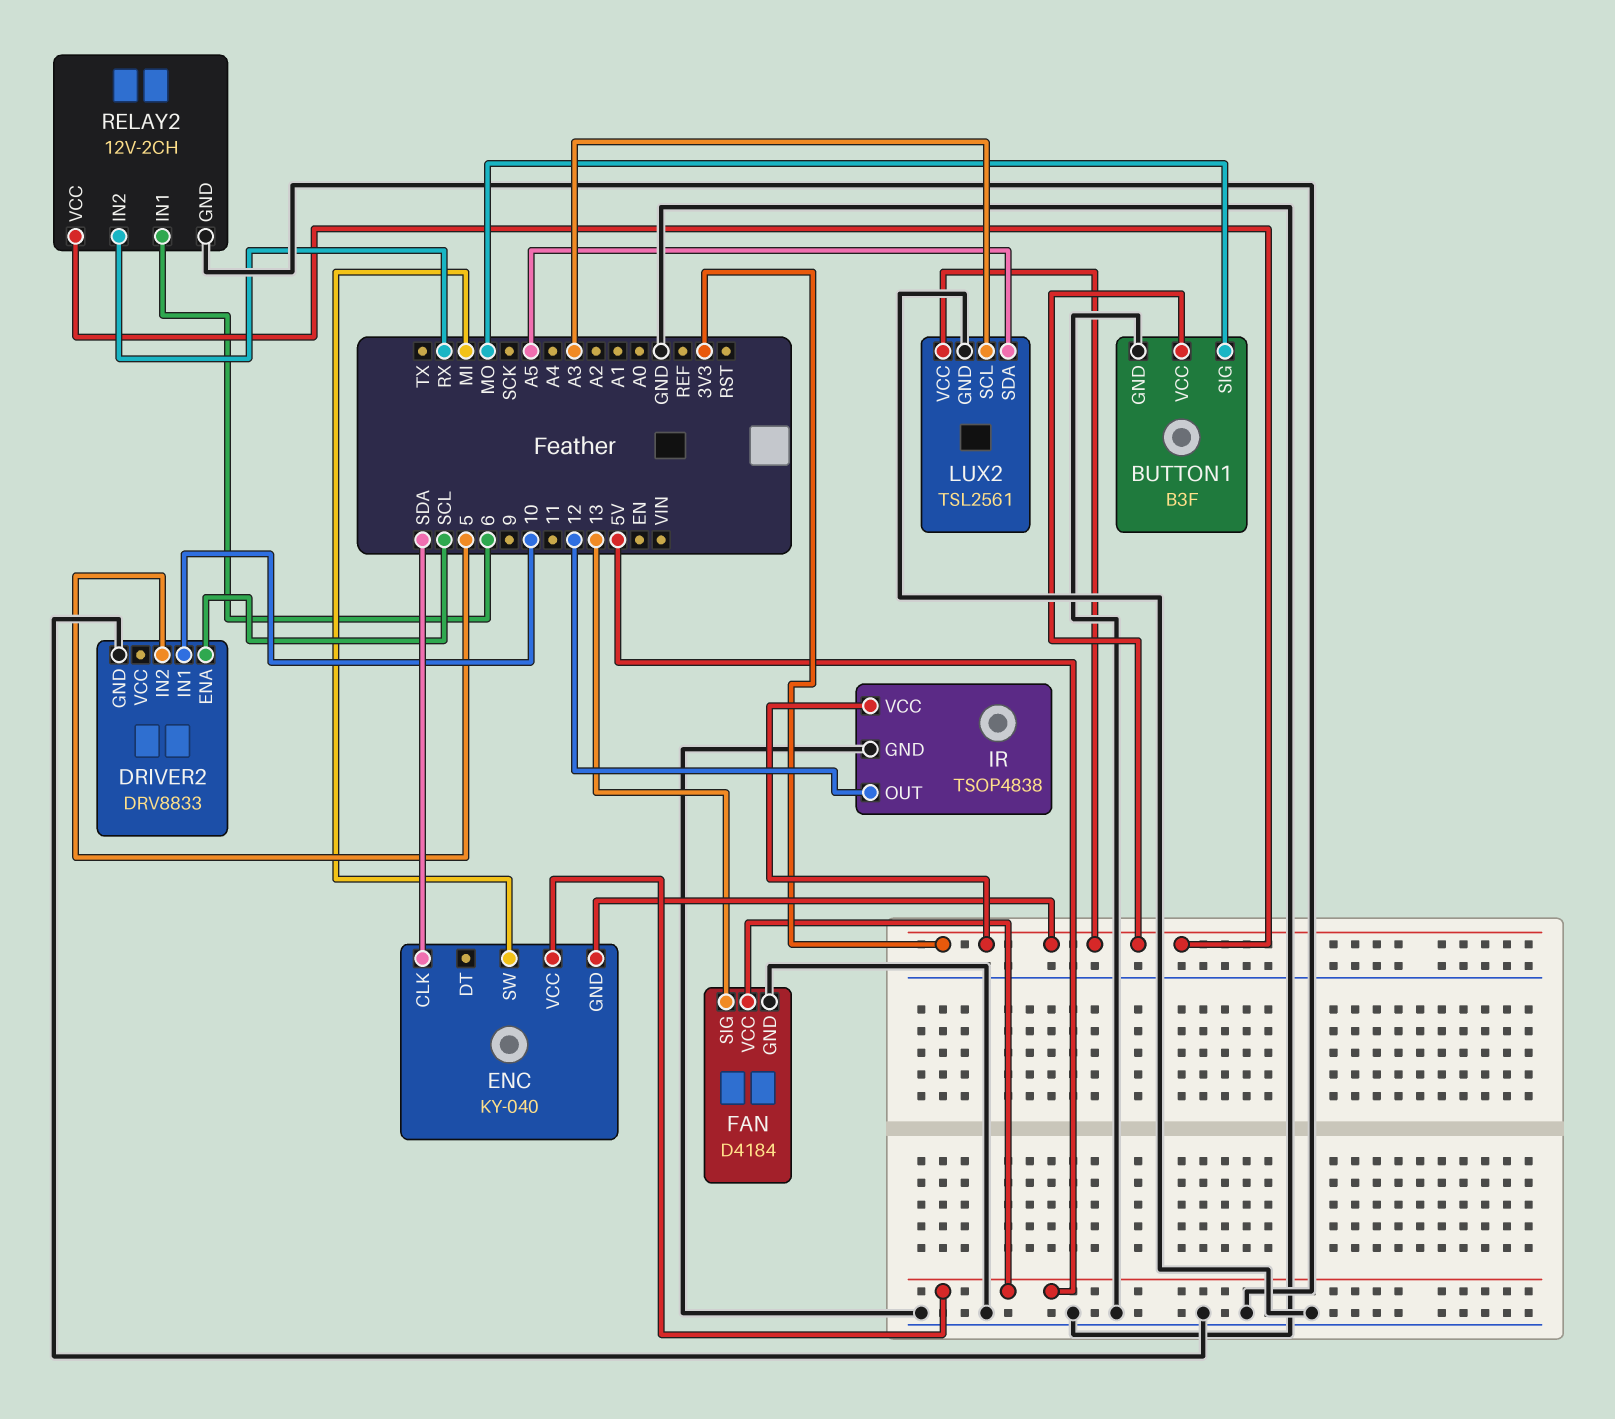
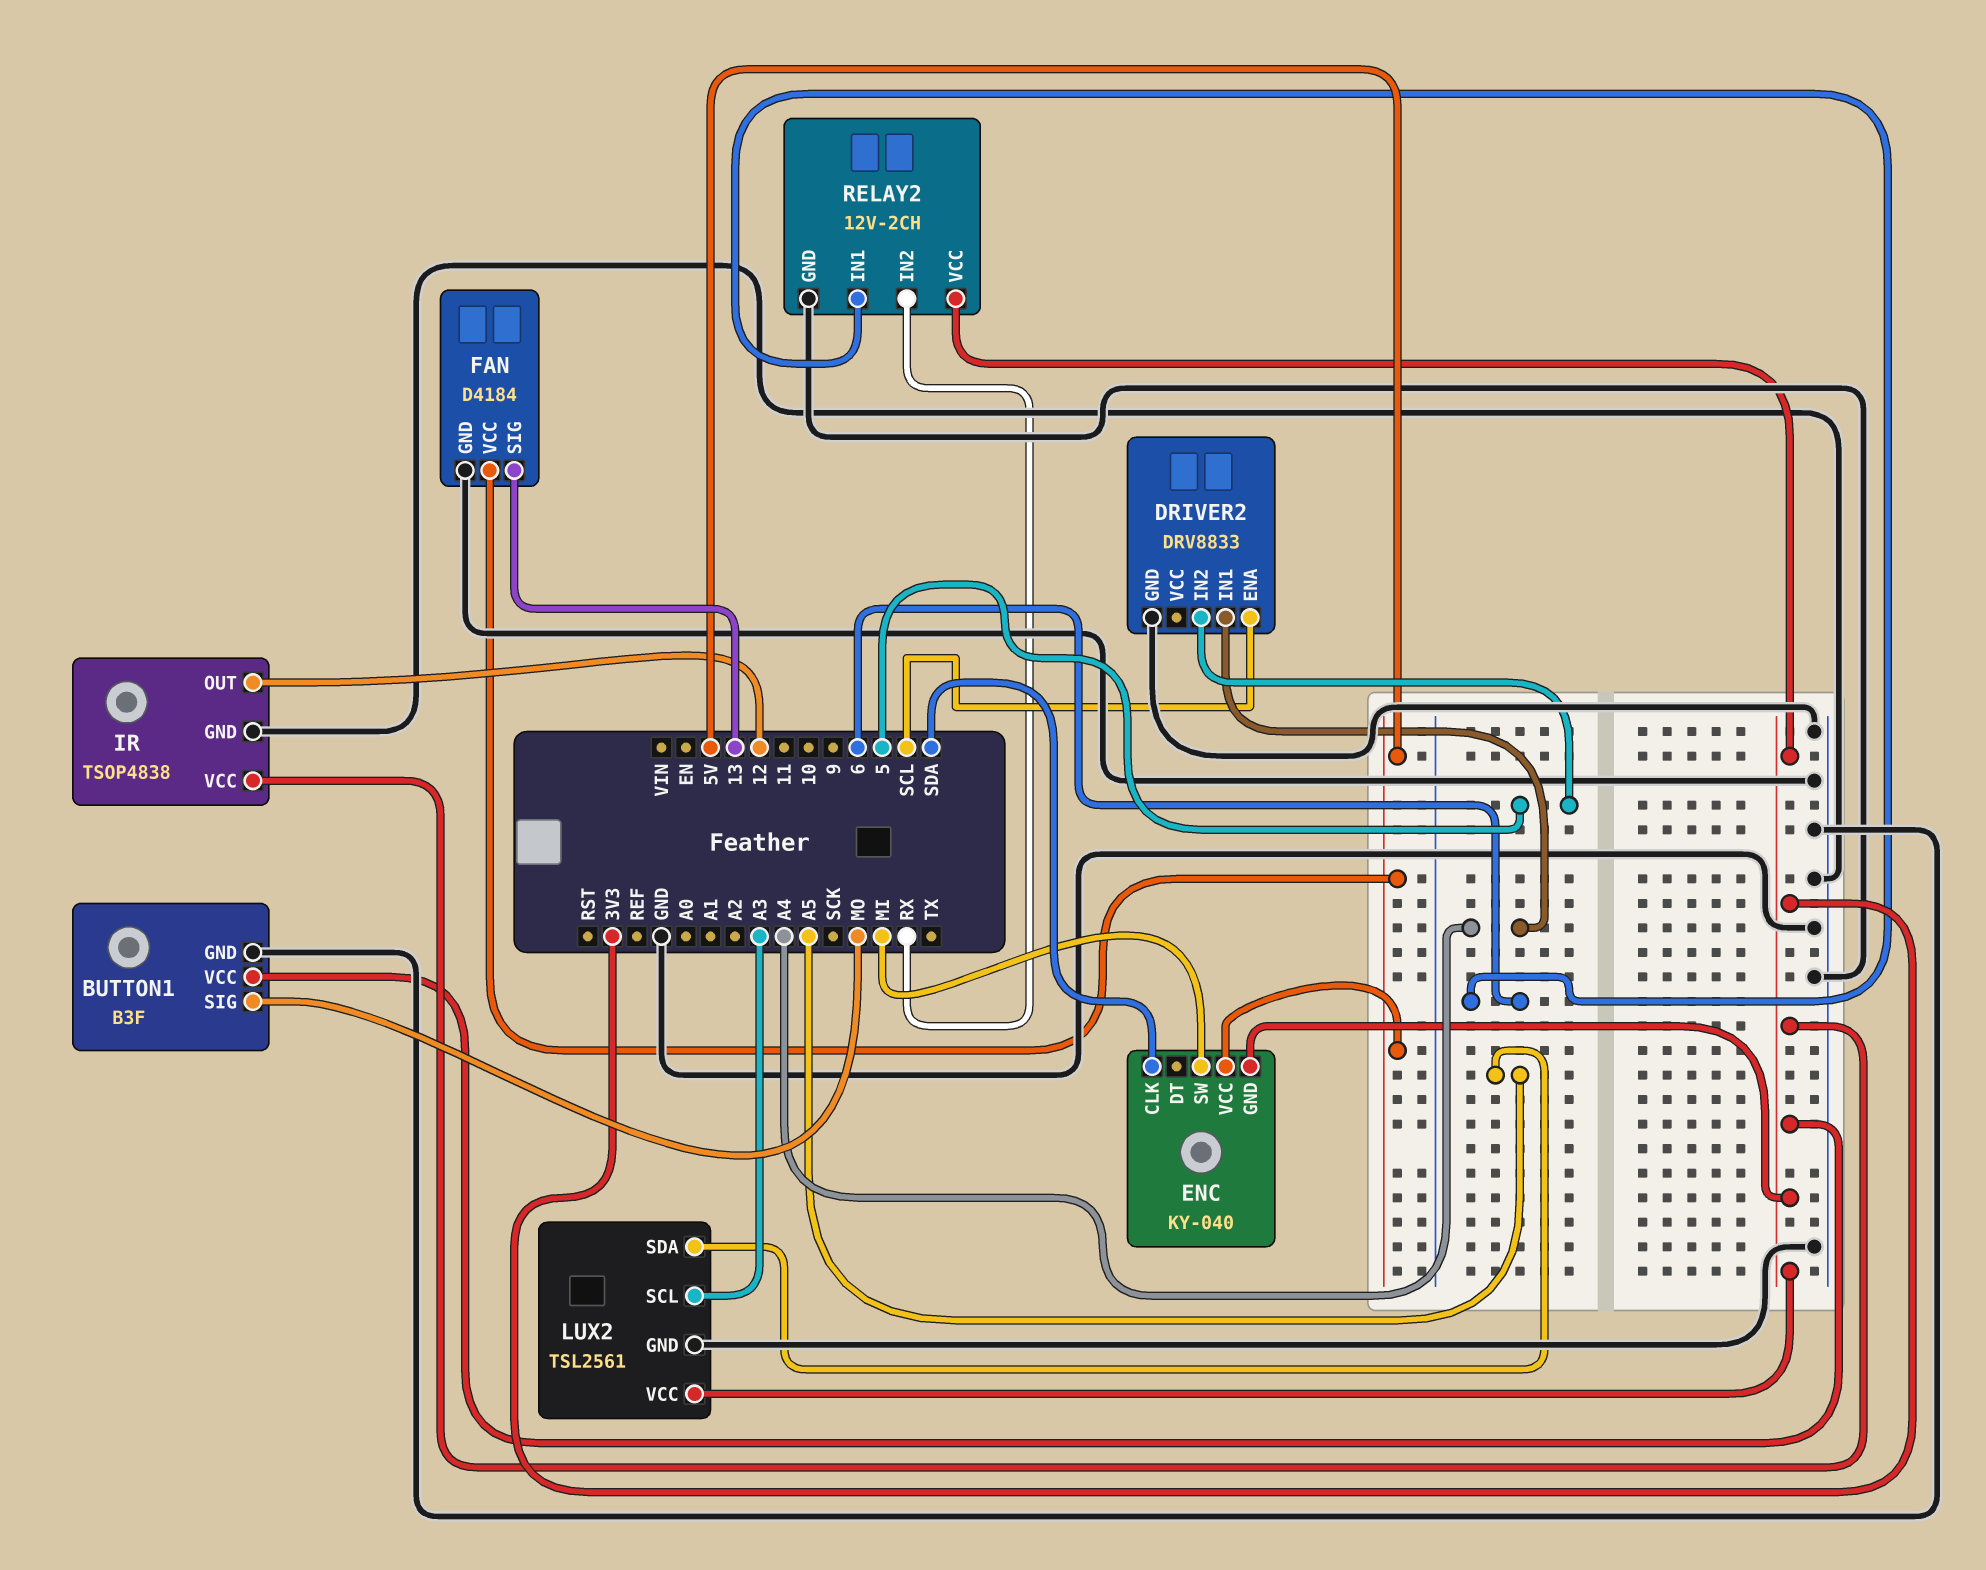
DRIVER2 pin IN1: 10 -> A4

